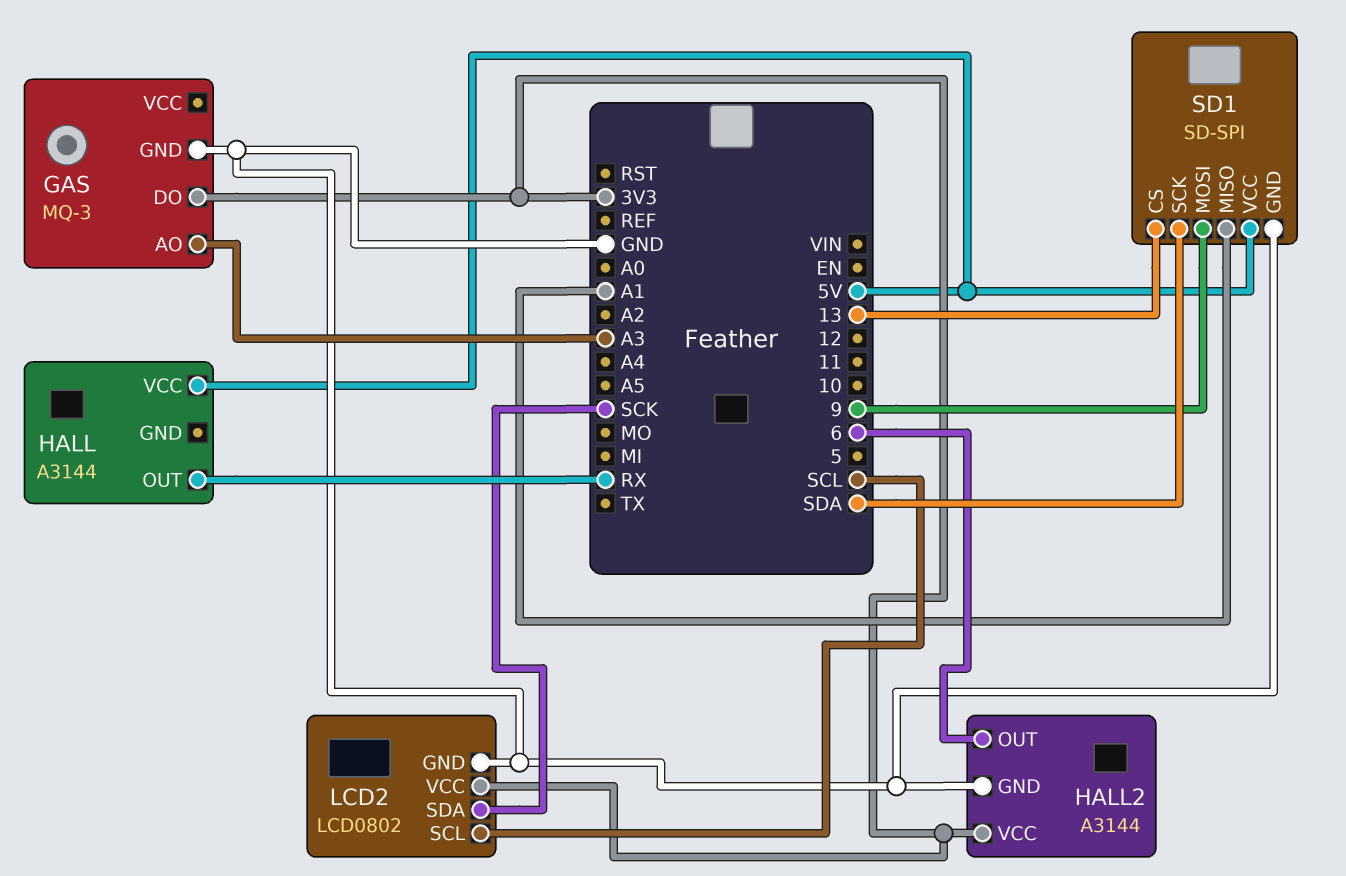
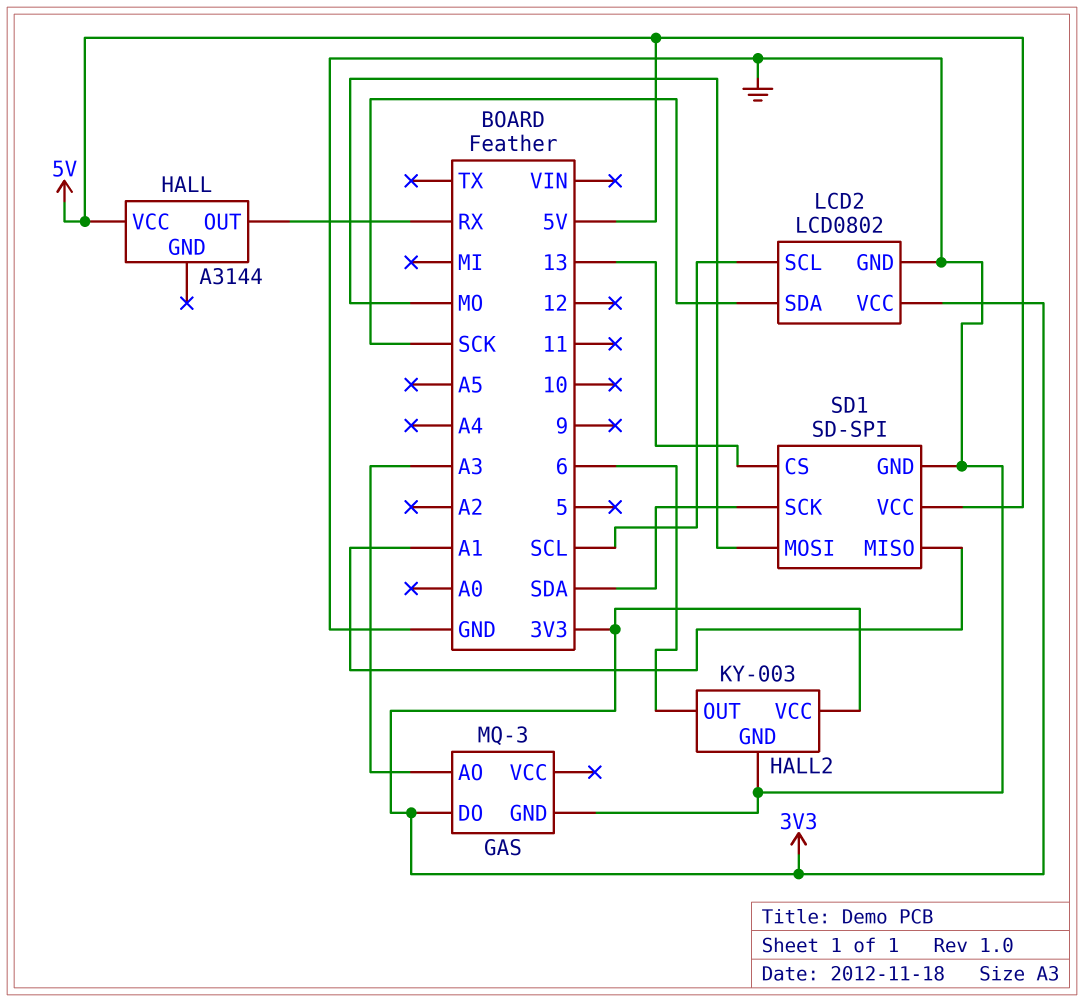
HALL2: A3144 -> KY-003
SD1 pin MOSI: 9 -> MO

